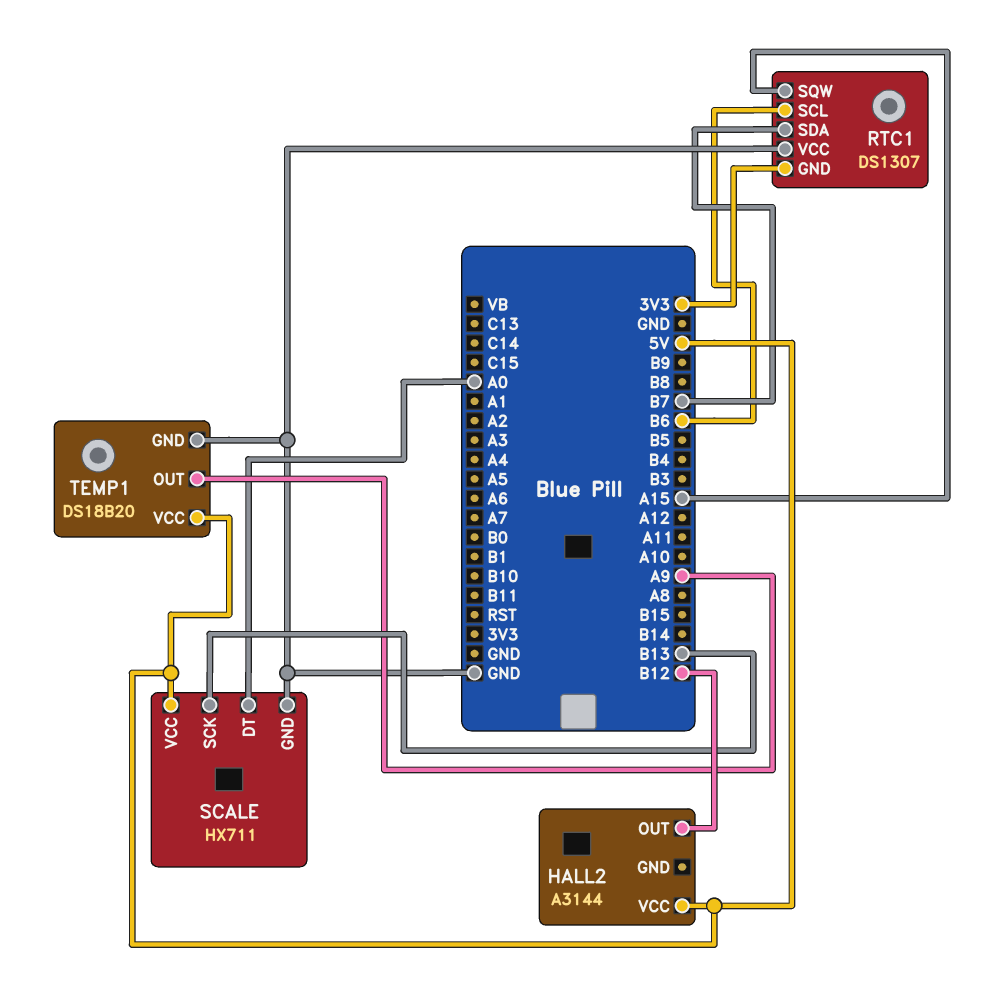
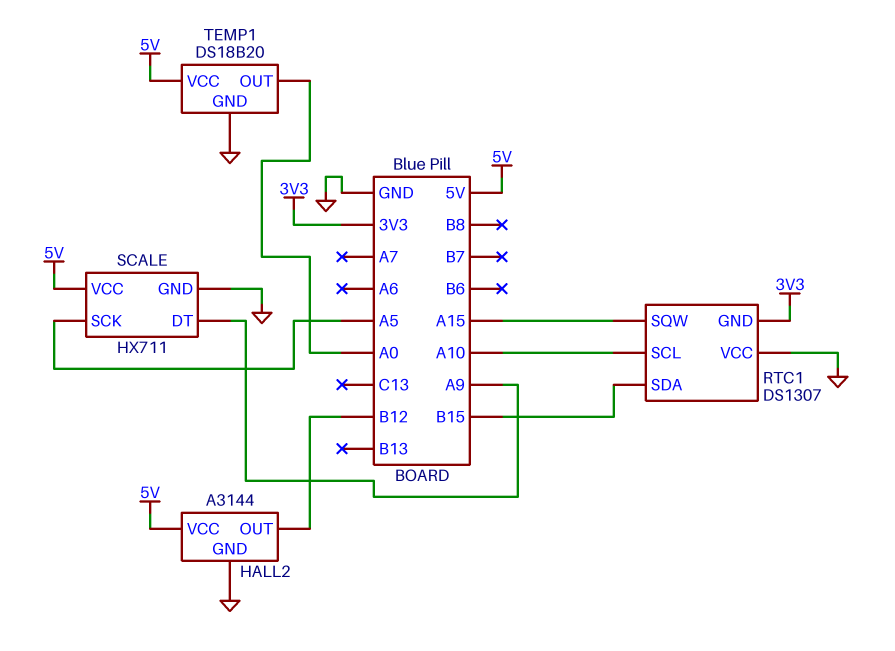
HALL2 pin GND: none -> GND
RTC1 pin SCL: B6 -> A10
RTC1 pin SDA: B7 -> B15
SCALE pin DT: A0 -> A9
SCALE pin SCK: B13 -> A5
TEMP1 pin OUT: A9 -> A0

